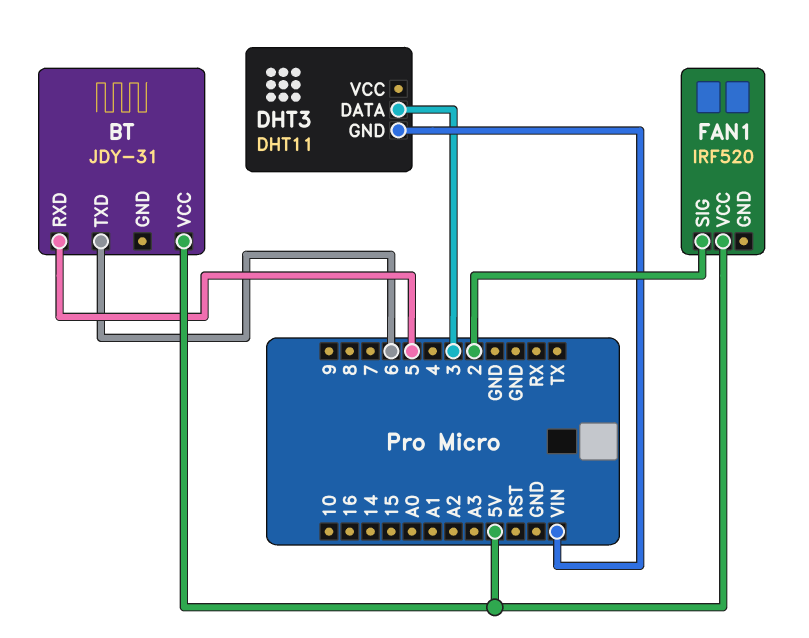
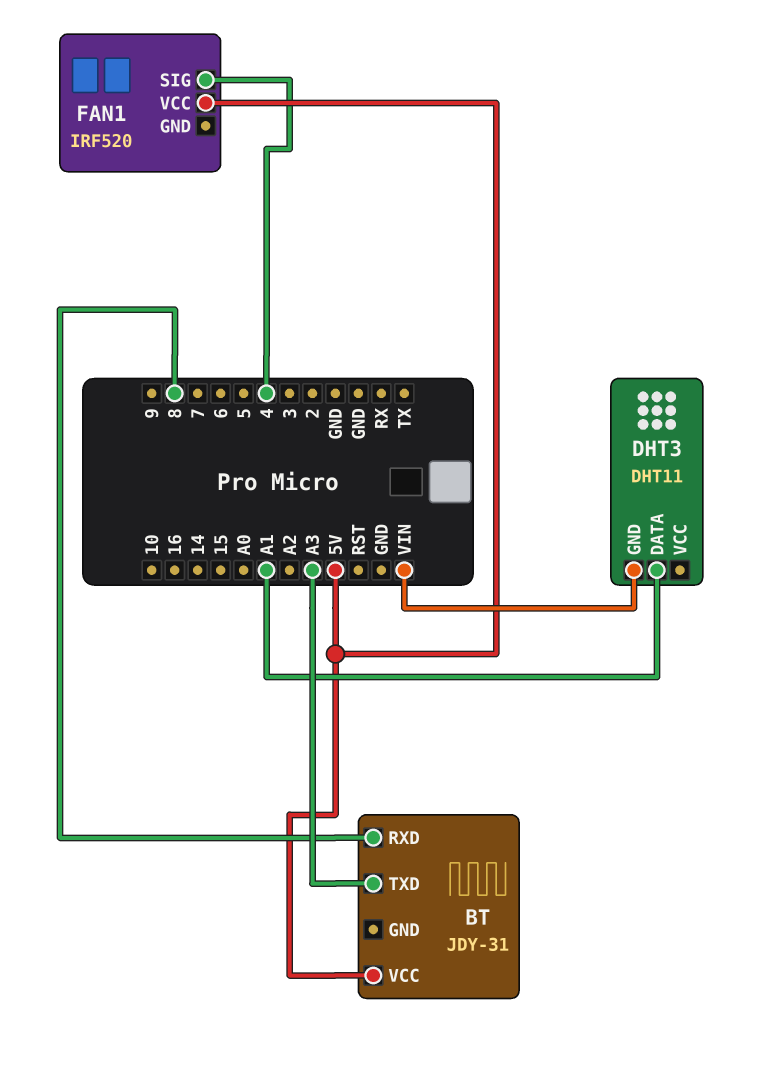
BT pin RXD: 5 -> 8
BT pin TXD: 6 -> A3
DHT3 pin DATA: 3 -> A1
FAN1 pin SIG: 2 -> 4

